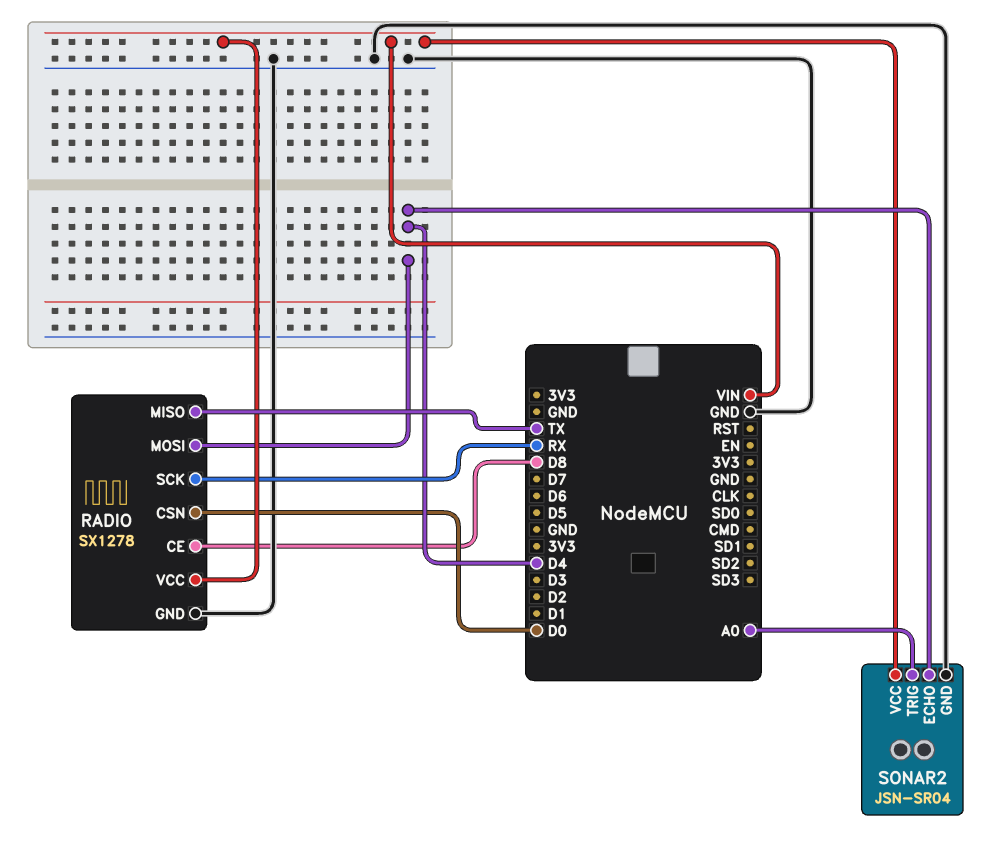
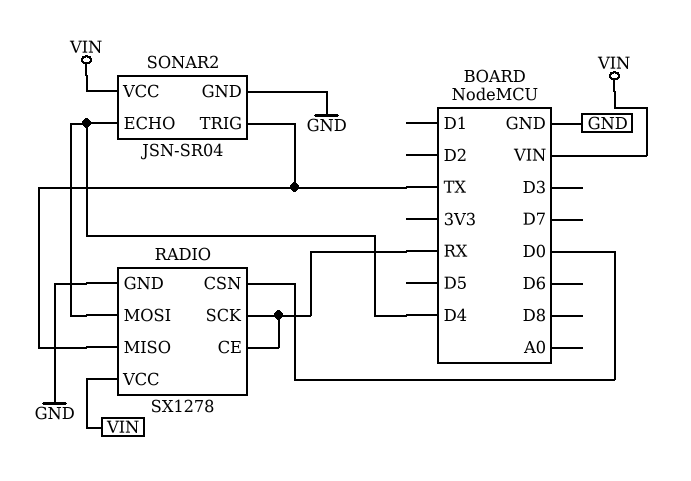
RADIO pin CE: D8 -> RX
SONAR2 pin TRIG: A0 -> TX

